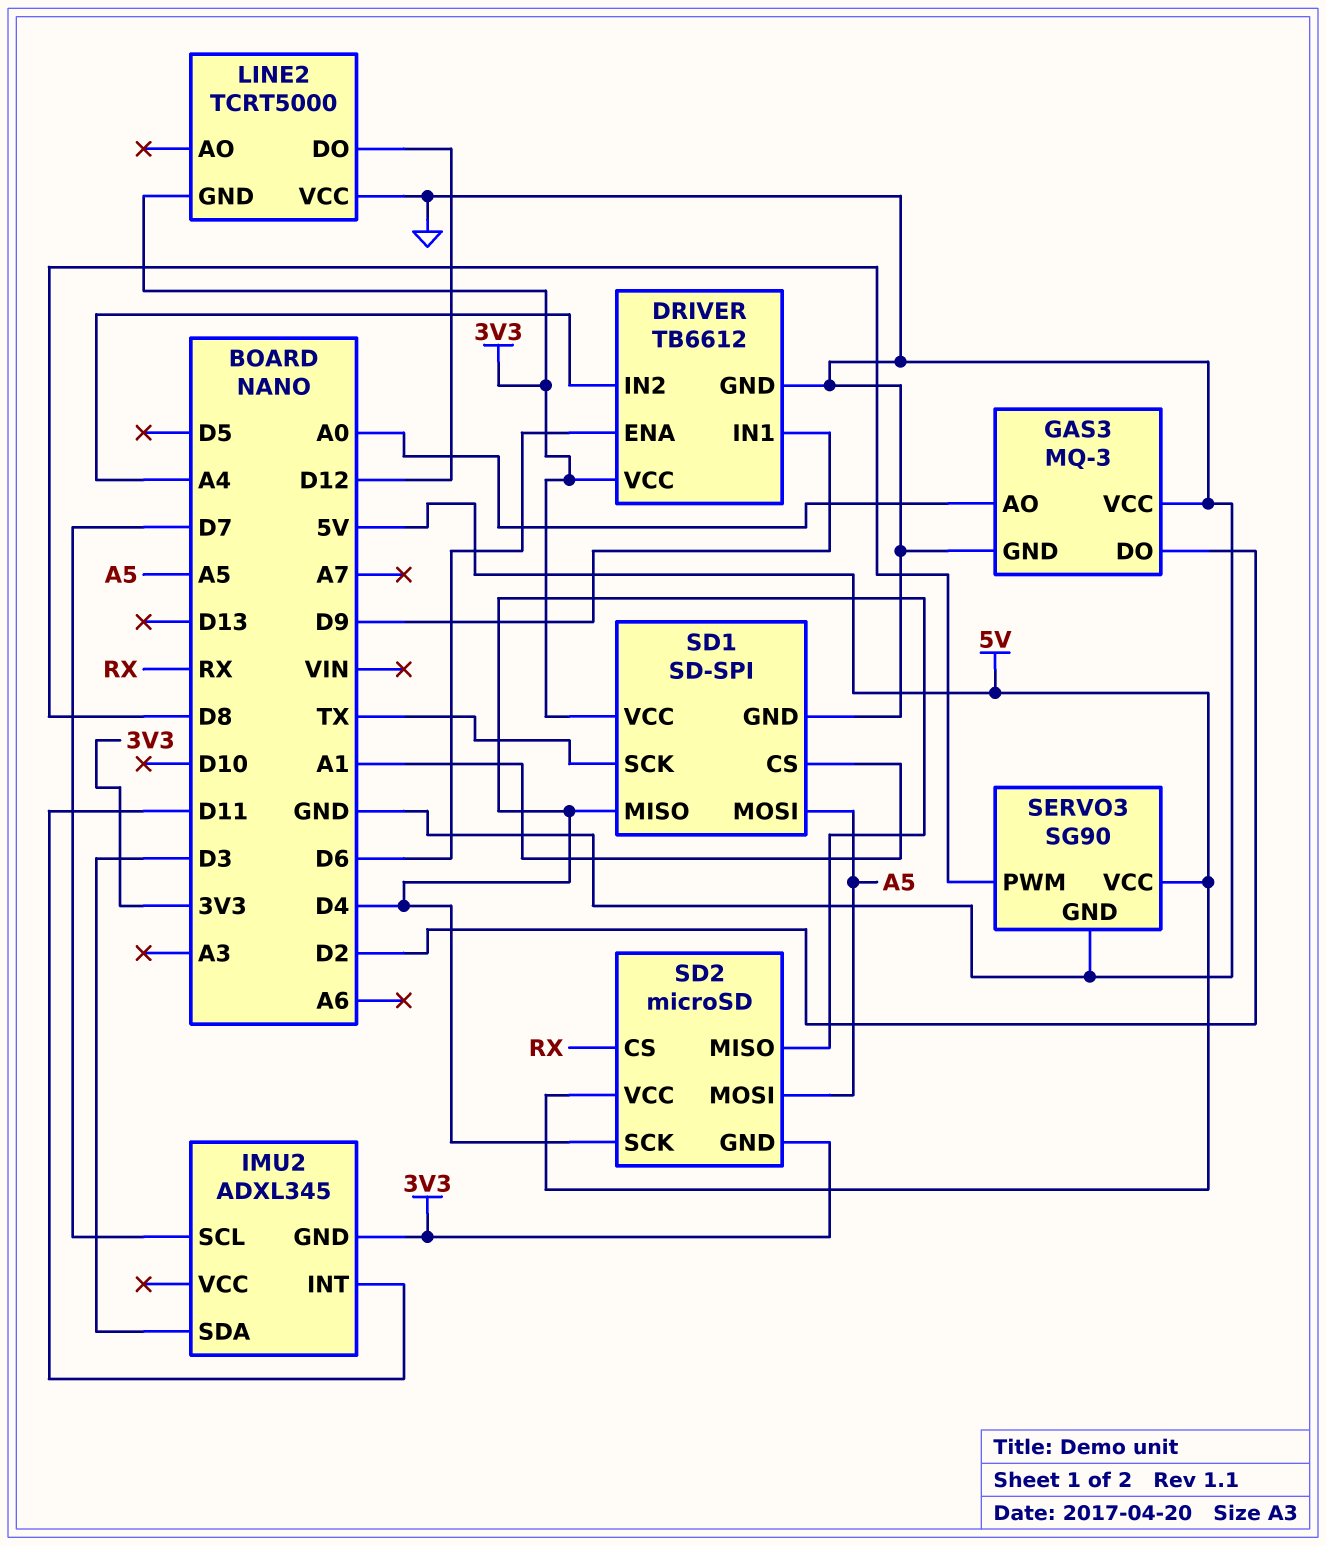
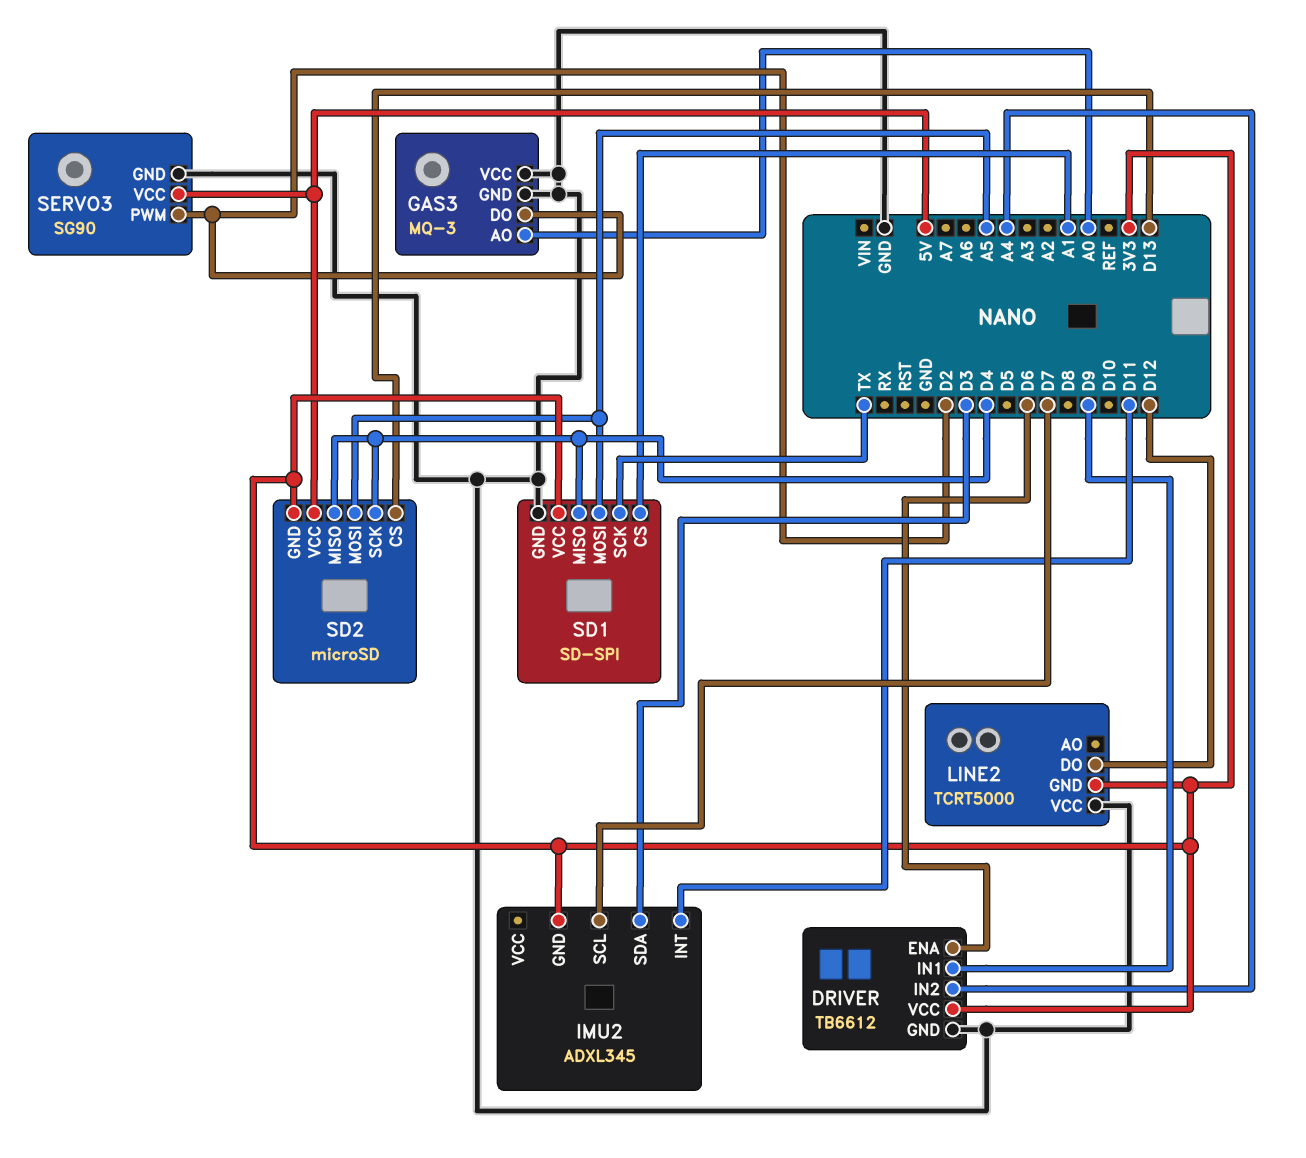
SD2 pin CS: RX -> D13
SERVO3 pin PWM: D8 -> D2

